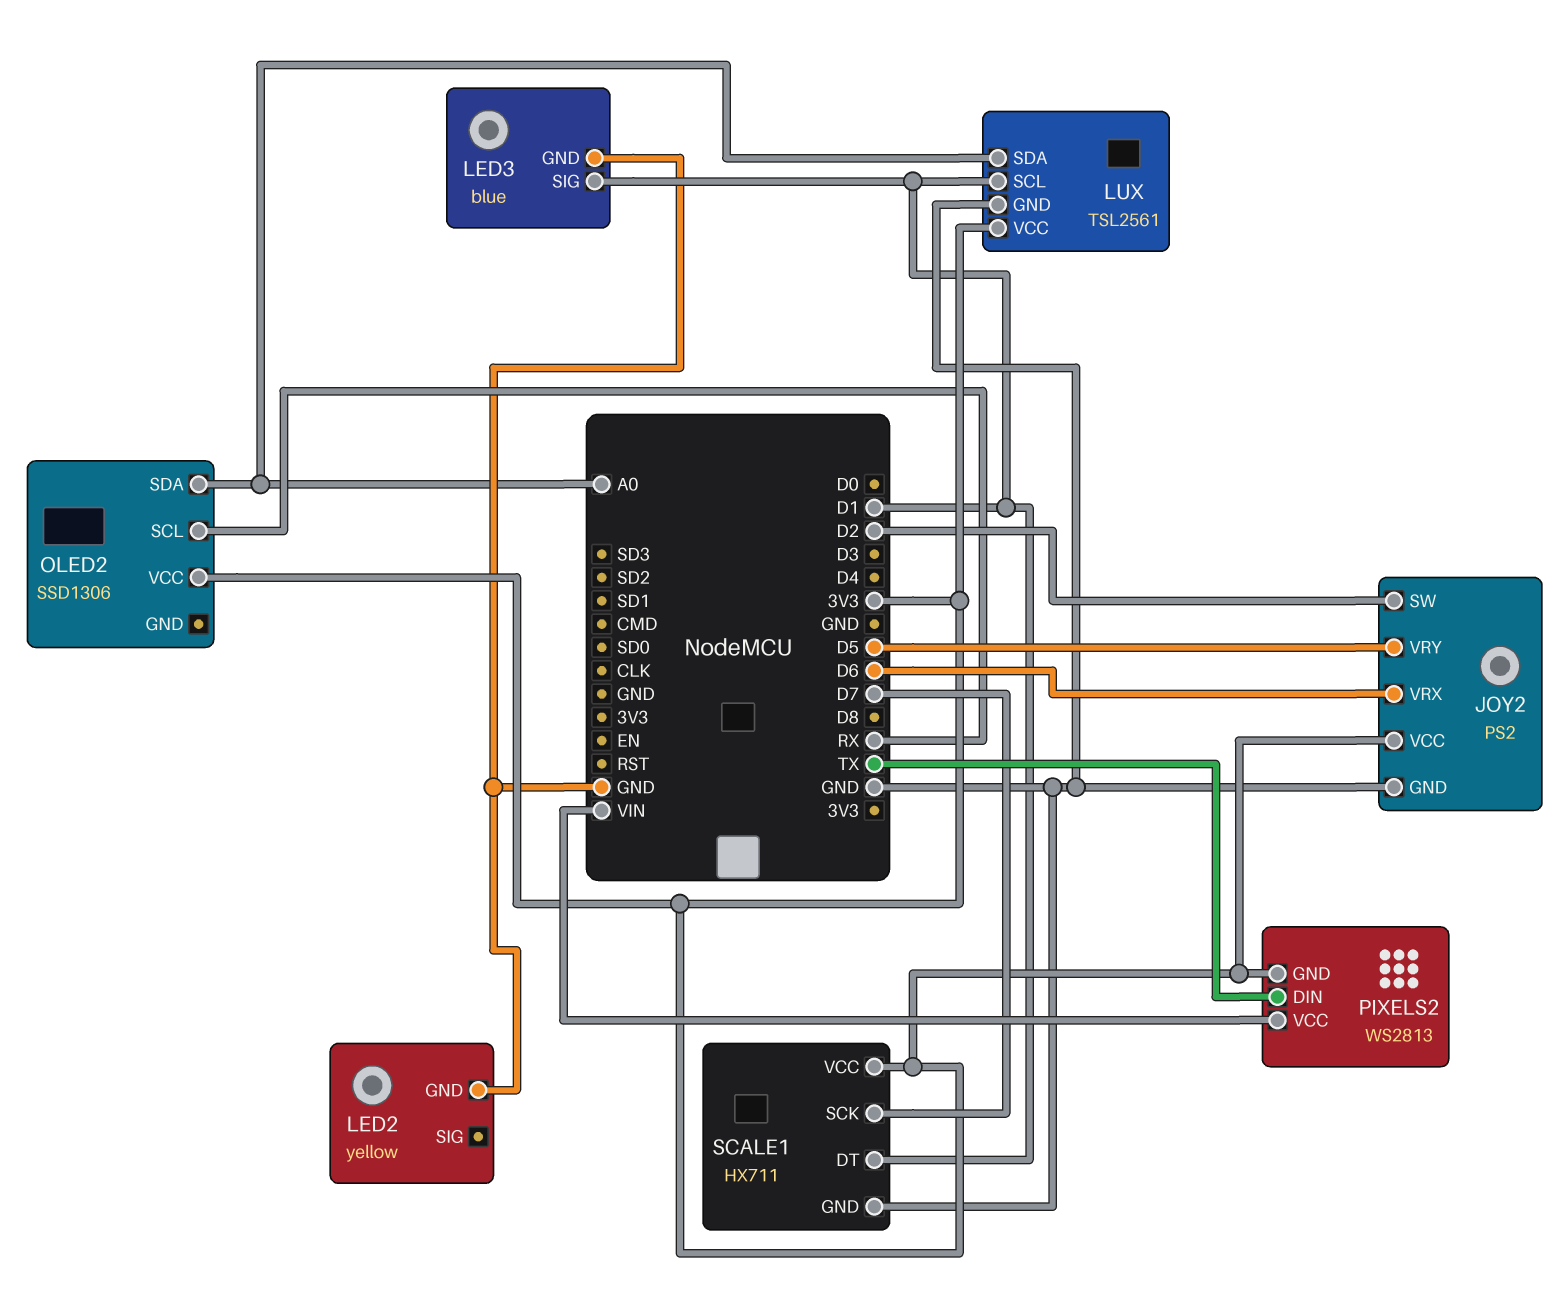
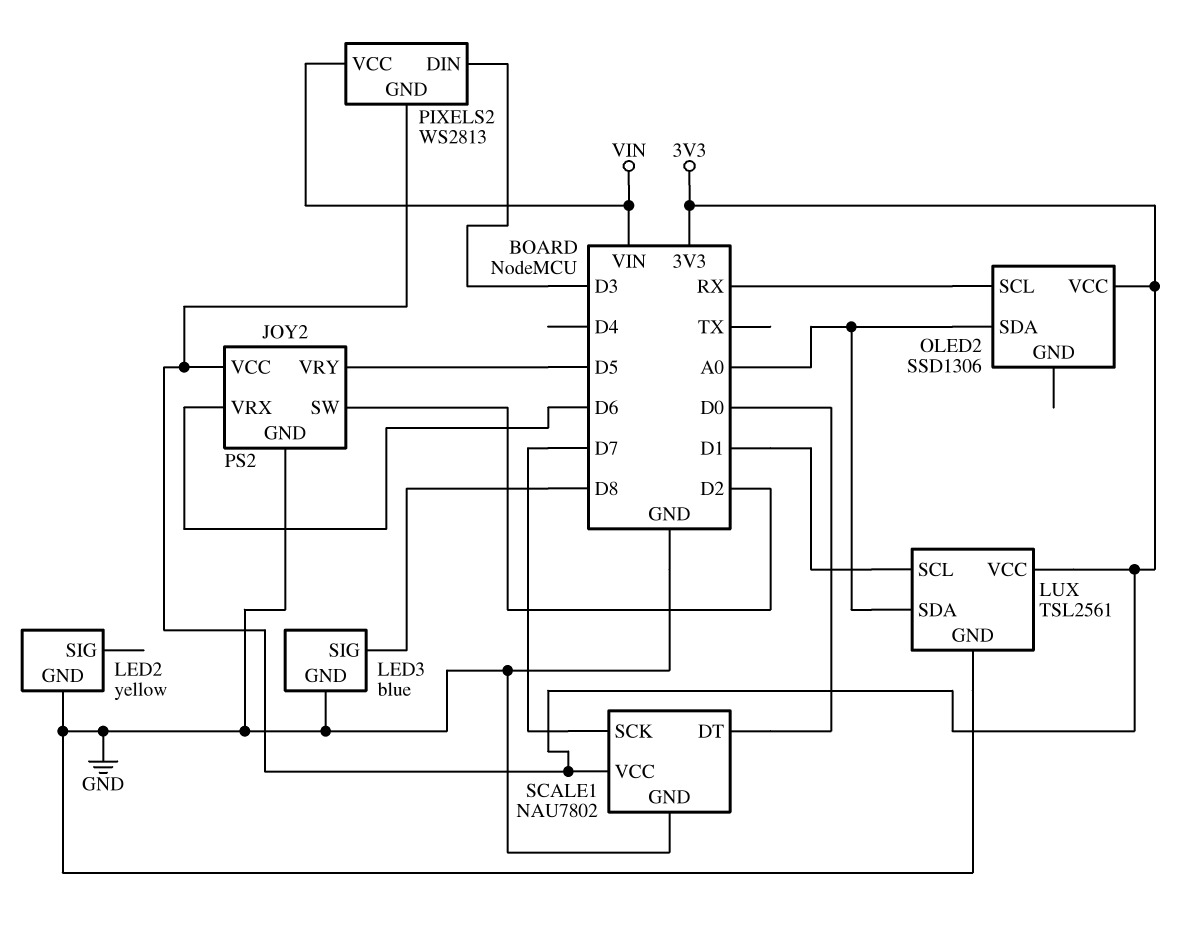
LED3 pin SIG: D1 -> D8
PIXELS2 pin DIN: TX -> D3
SCALE1: HX711 -> NAU7802
SCALE1 pin DT: D1 -> D0

